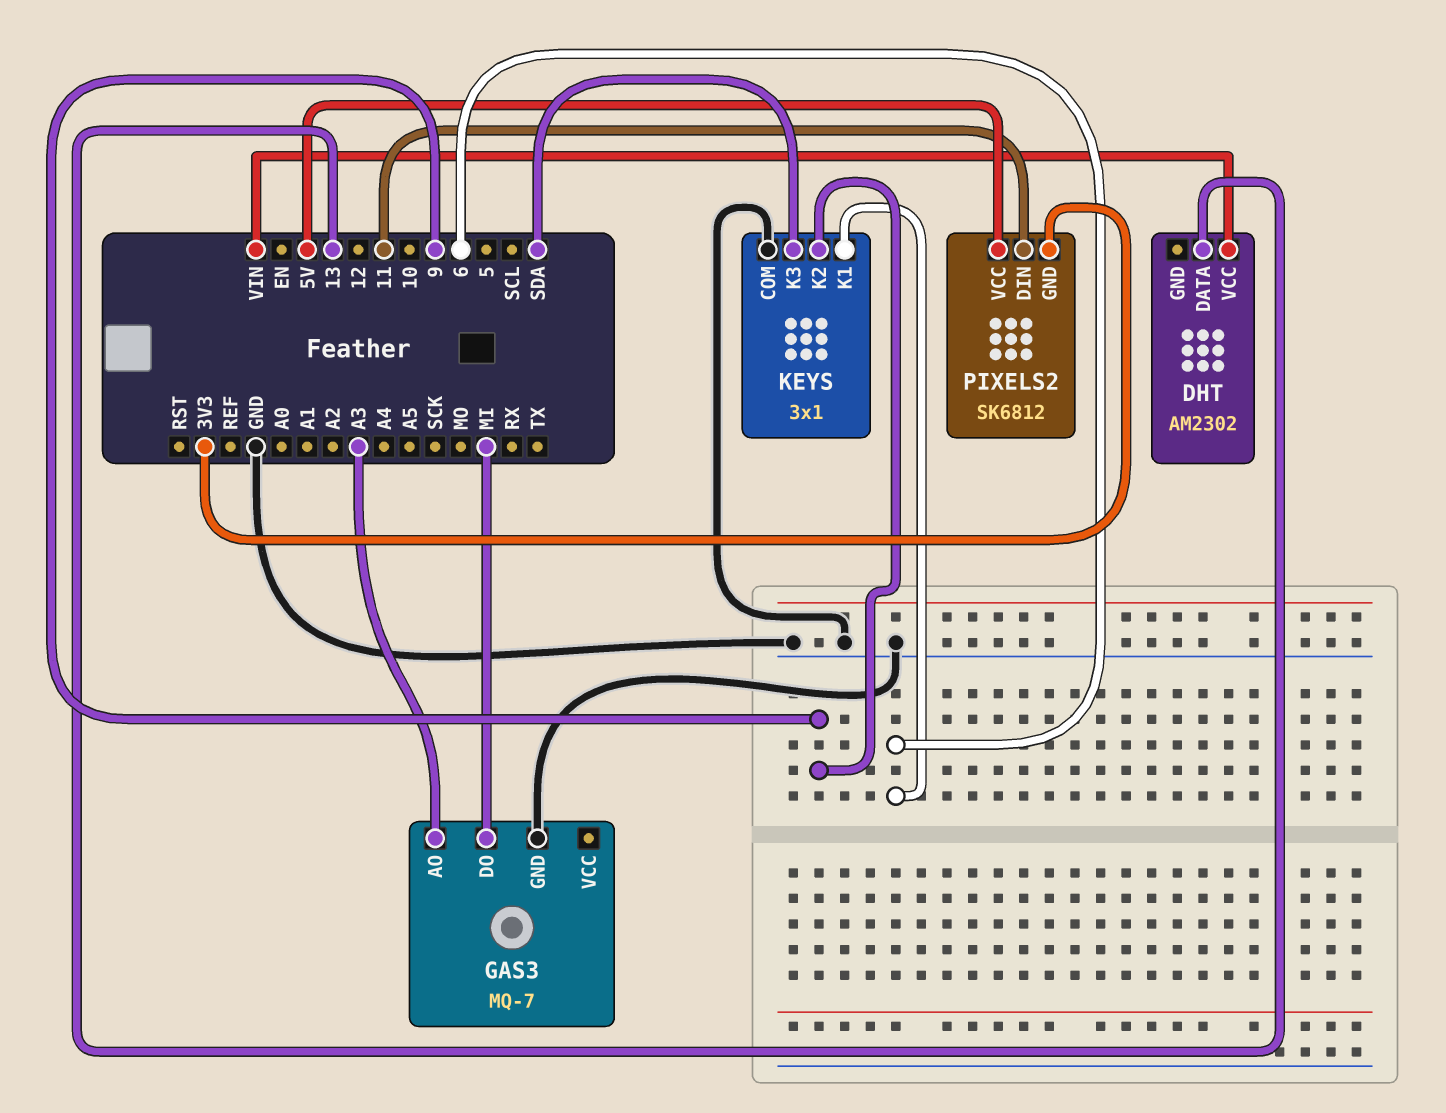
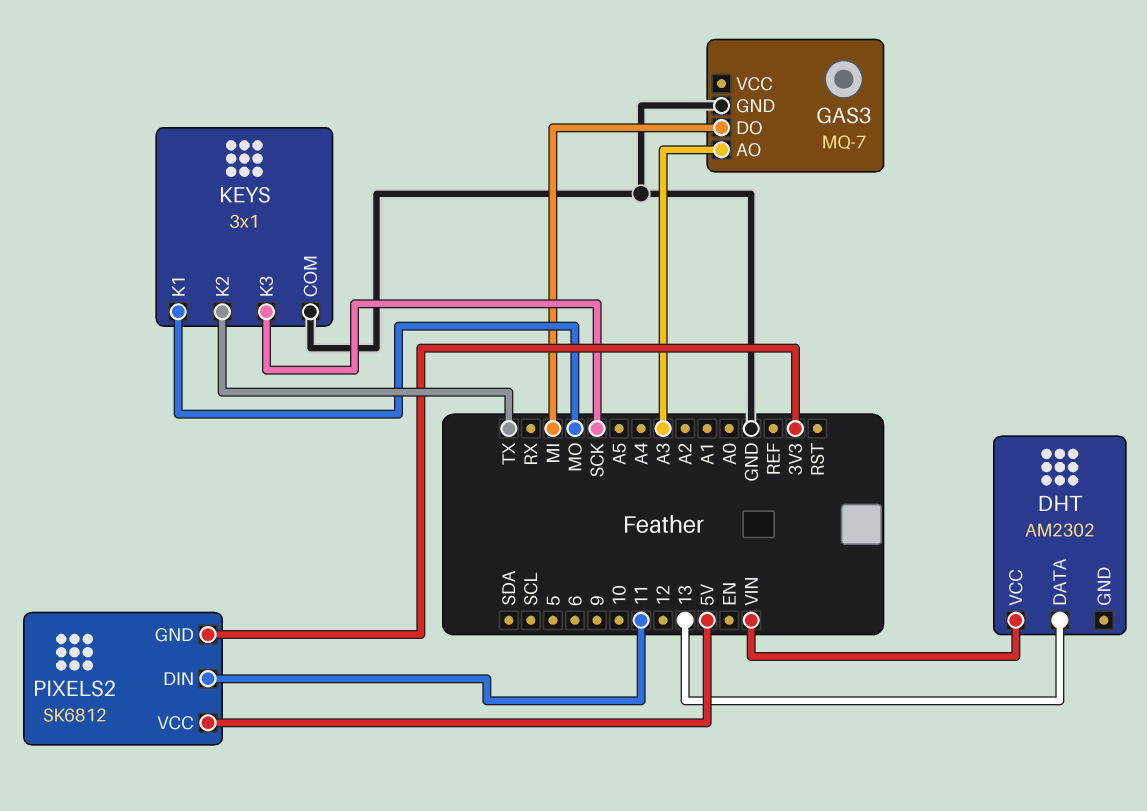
KEYS pin K1: 6 -> MO
KEYS pin K2: 9 -> TX
KEYS pin K3: SDA -> SCK

